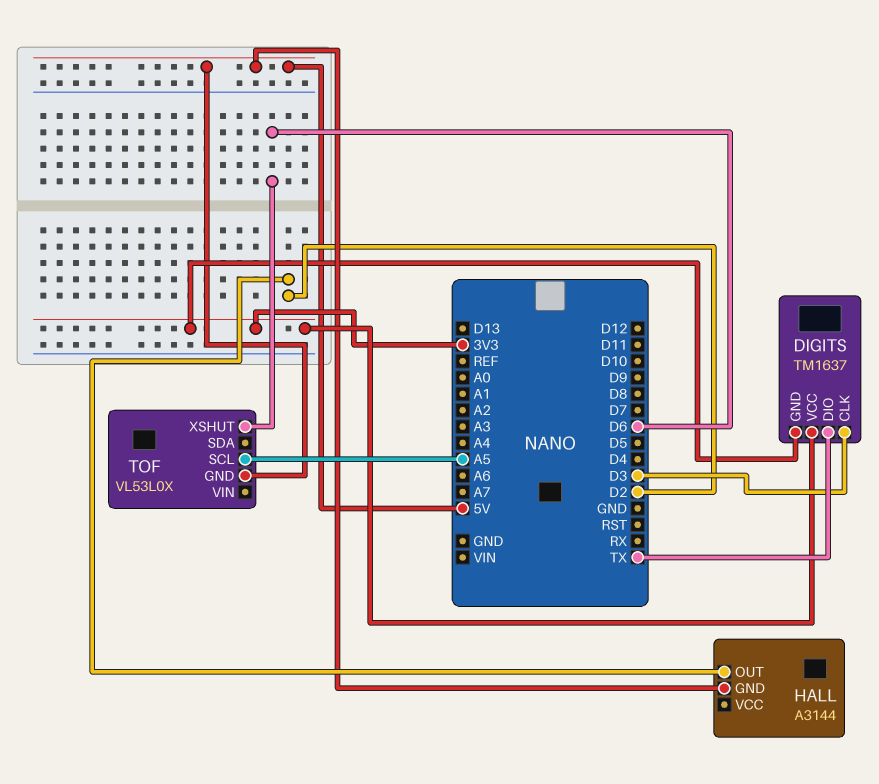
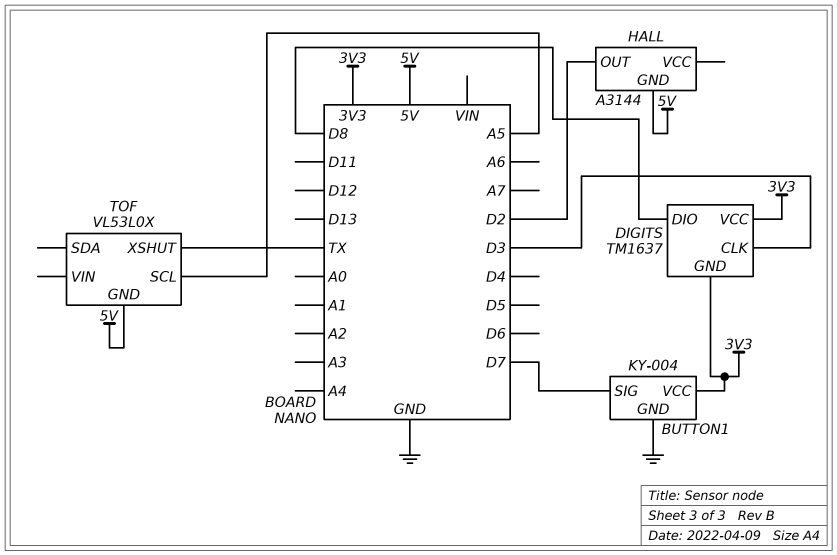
BUTTON1: none -> KY-004
BUTTON1 pin GND: none -> GND
BUTTON1 pin SIG: none -> D7
BUTTON1 pin VCC: none -> 3V3
DIGITS pin DIO: TX -> D8
TOF pin XSHUT: D6 -> TX

